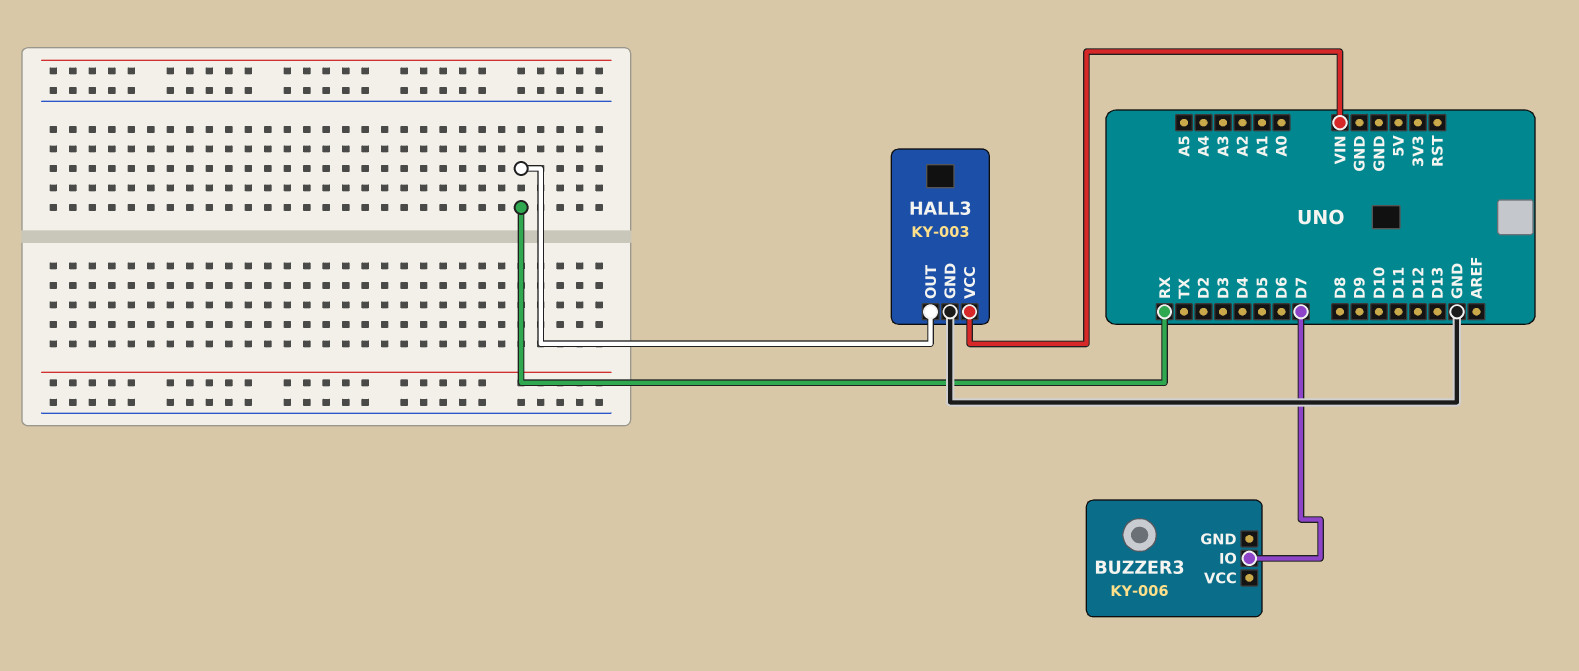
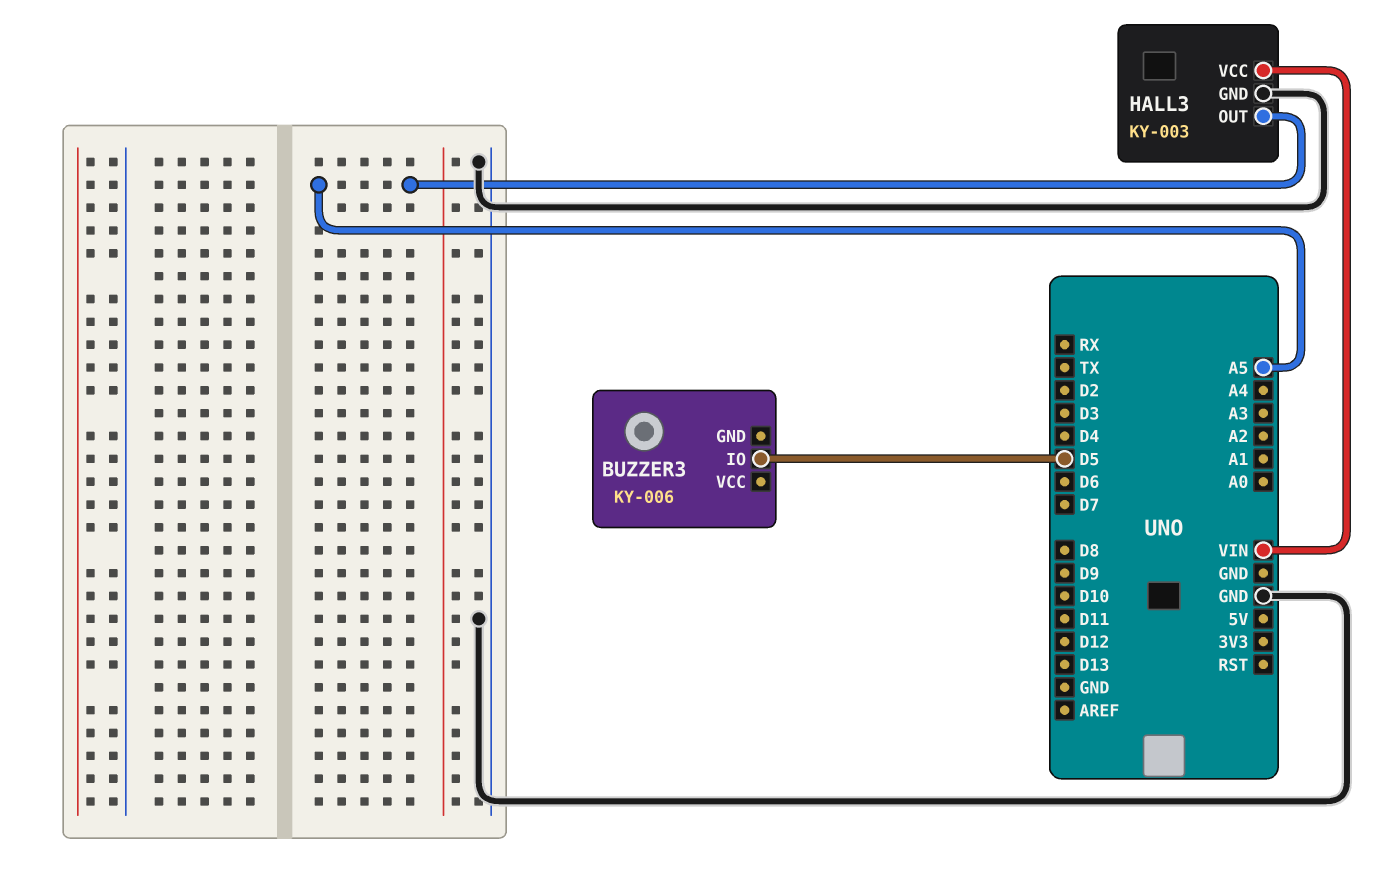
BUZZER3 pin IO: D7 -> D5
HALL3 pin OUT: RX -> A5

